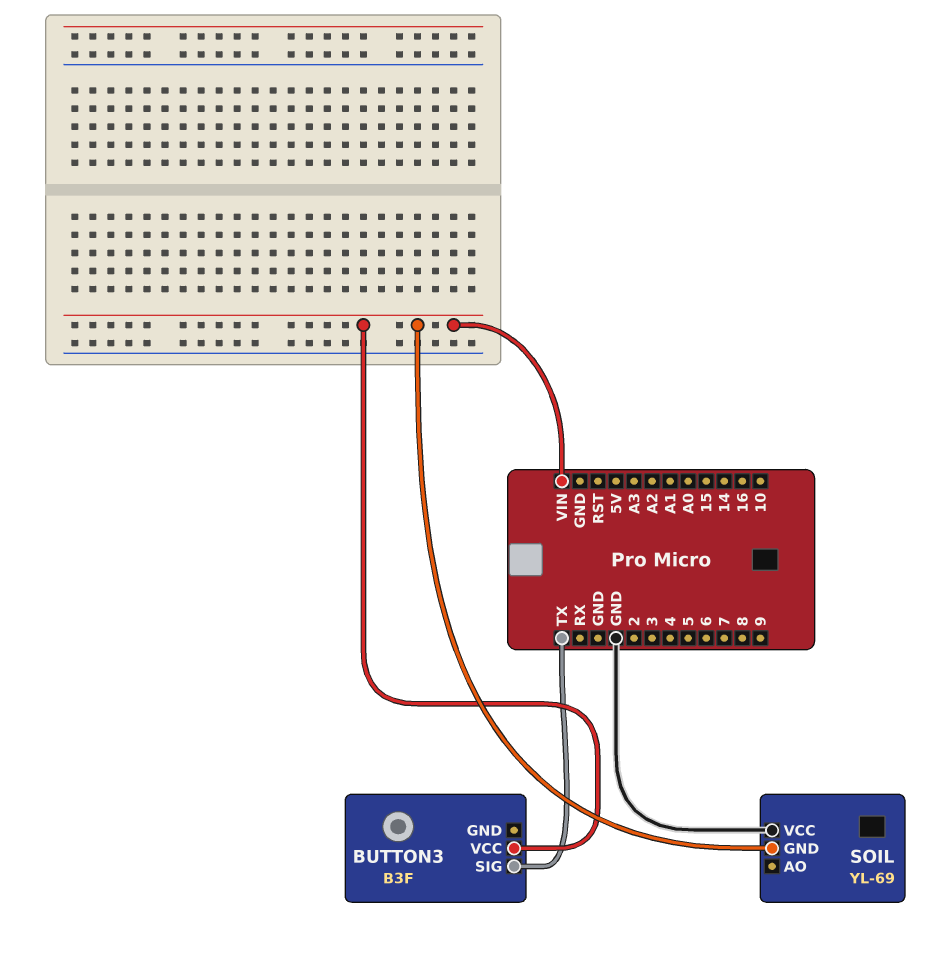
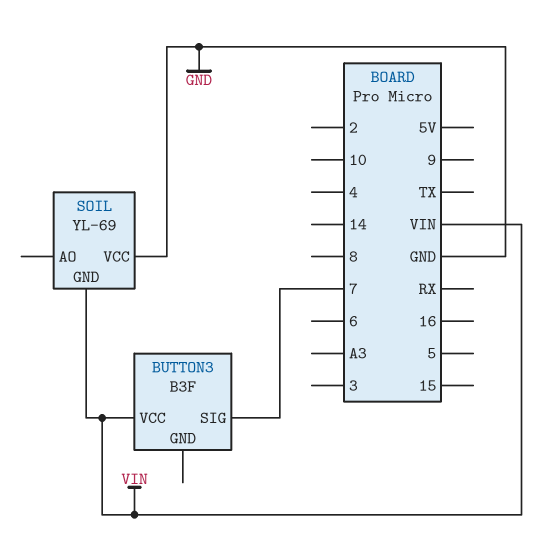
BUTTON3 pin SIG: TX -> 7

